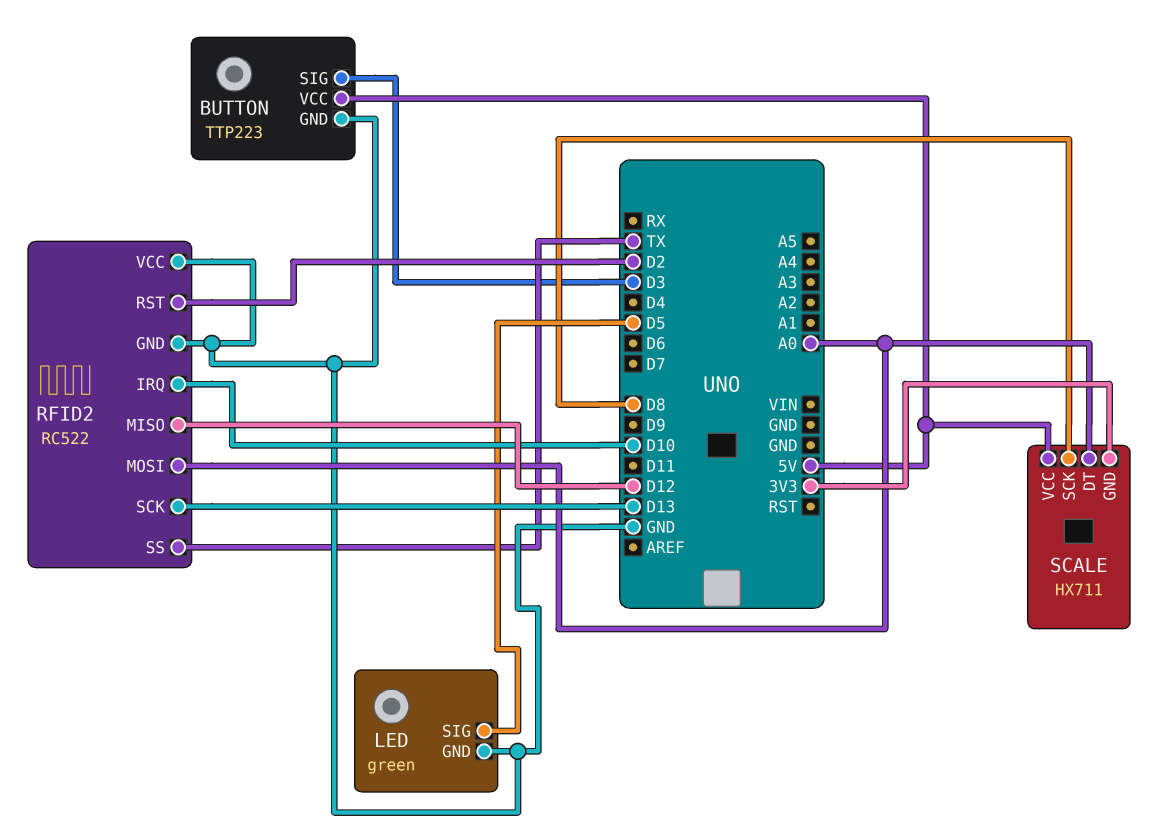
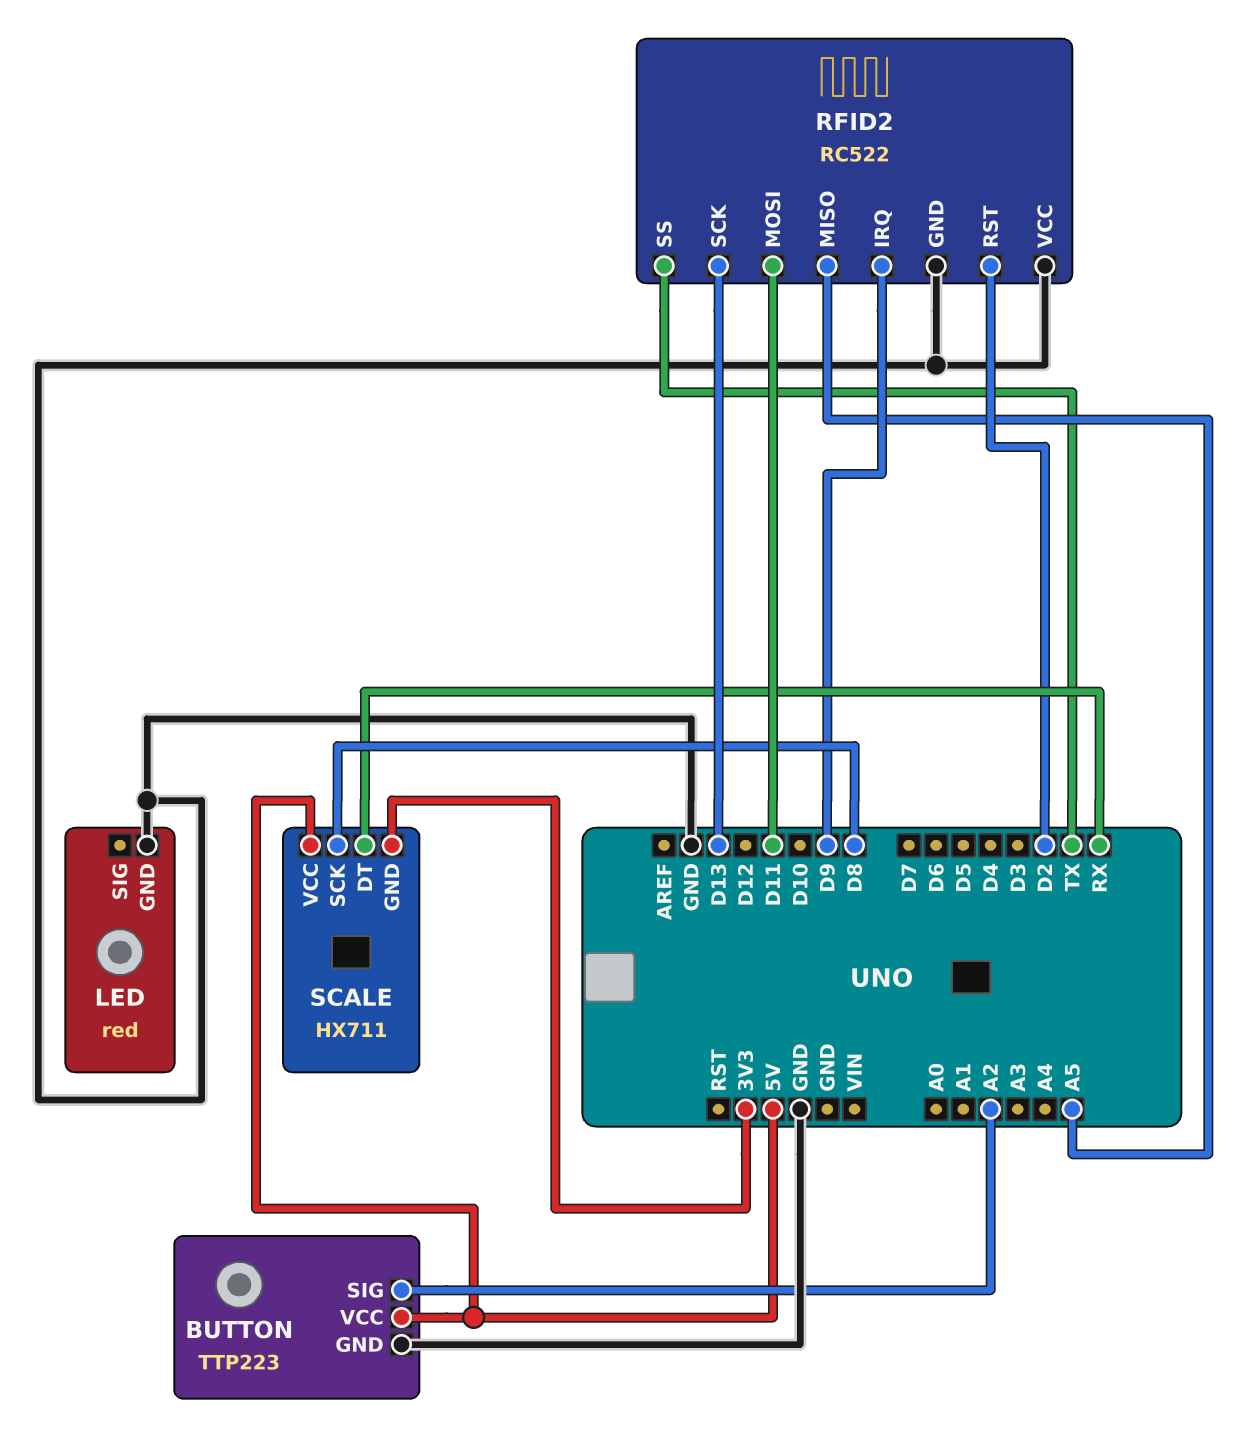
BUTTON pin SIG: D3 -> A2
LED: green -> red
LED pin SIG: D5 -> none
RFID2 pin IRQ: D10 -> D9
RFID2 pin MISO: D12 -> A5
RFID2 pin MOSI: A0 -> D11
SCALE pin DT: A0 -> RX

